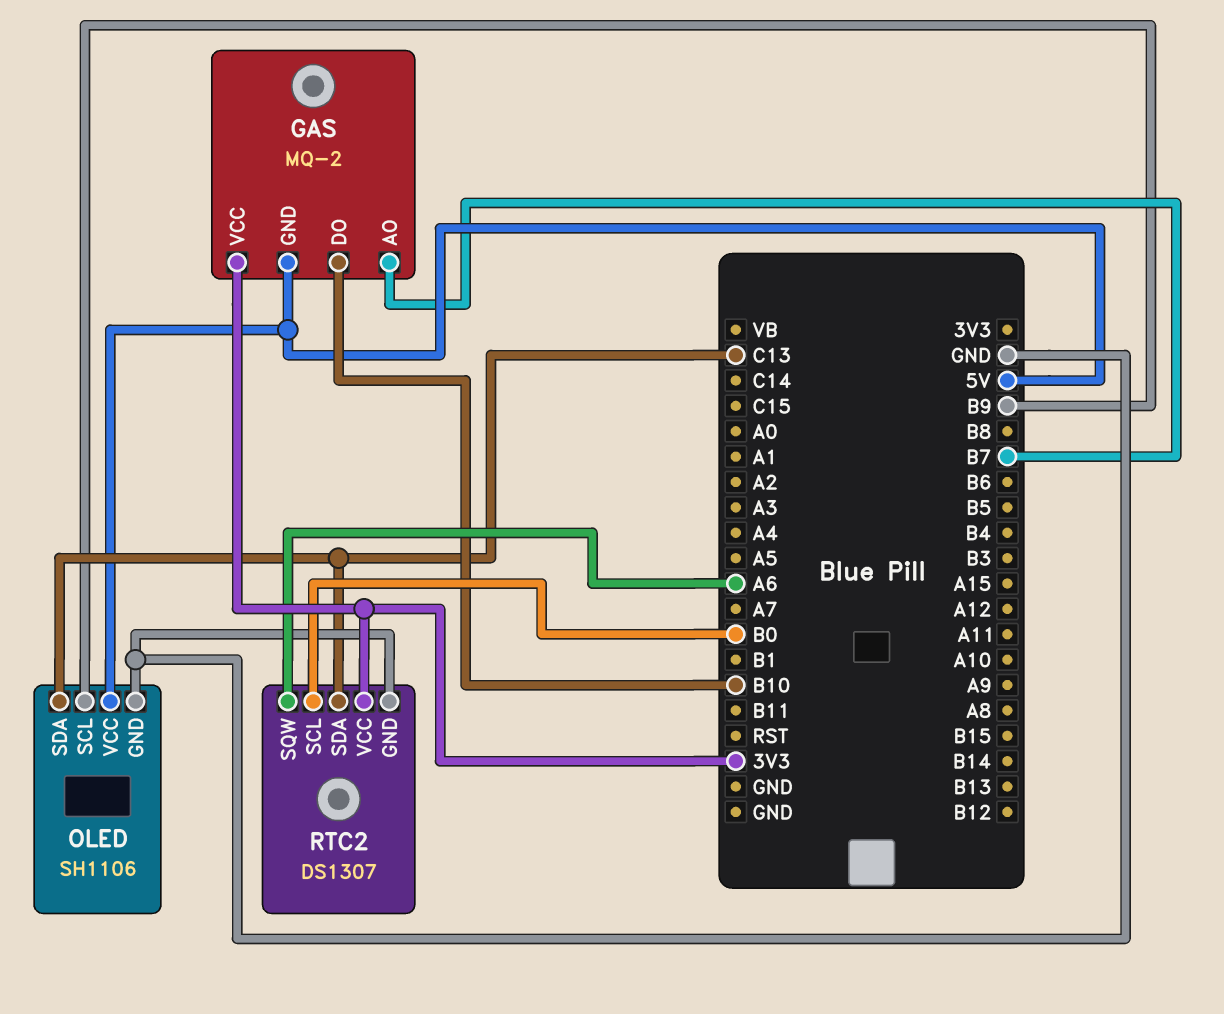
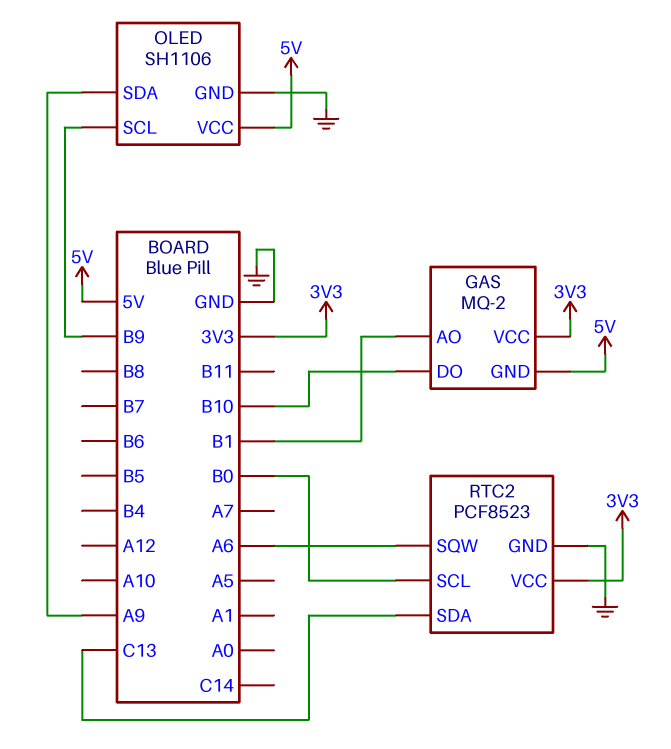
GAS pin AO: B7 -> B1
OLED pin SDA: C13 -> A9
RTC2: DS1307 -> PCF8523

